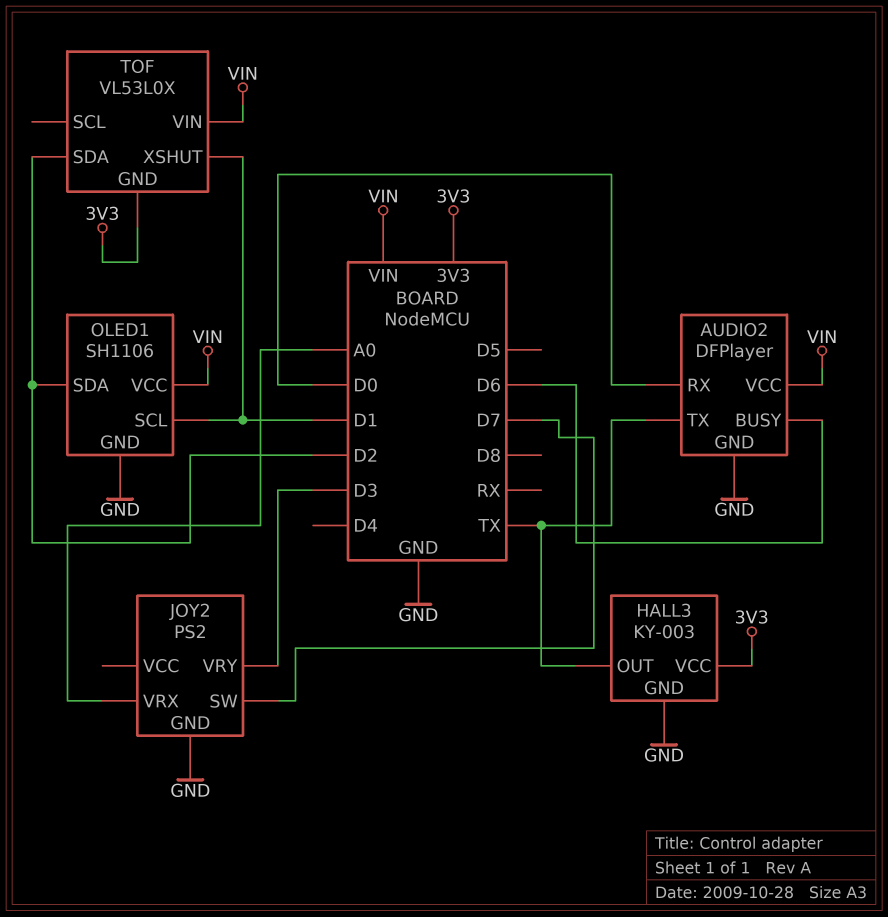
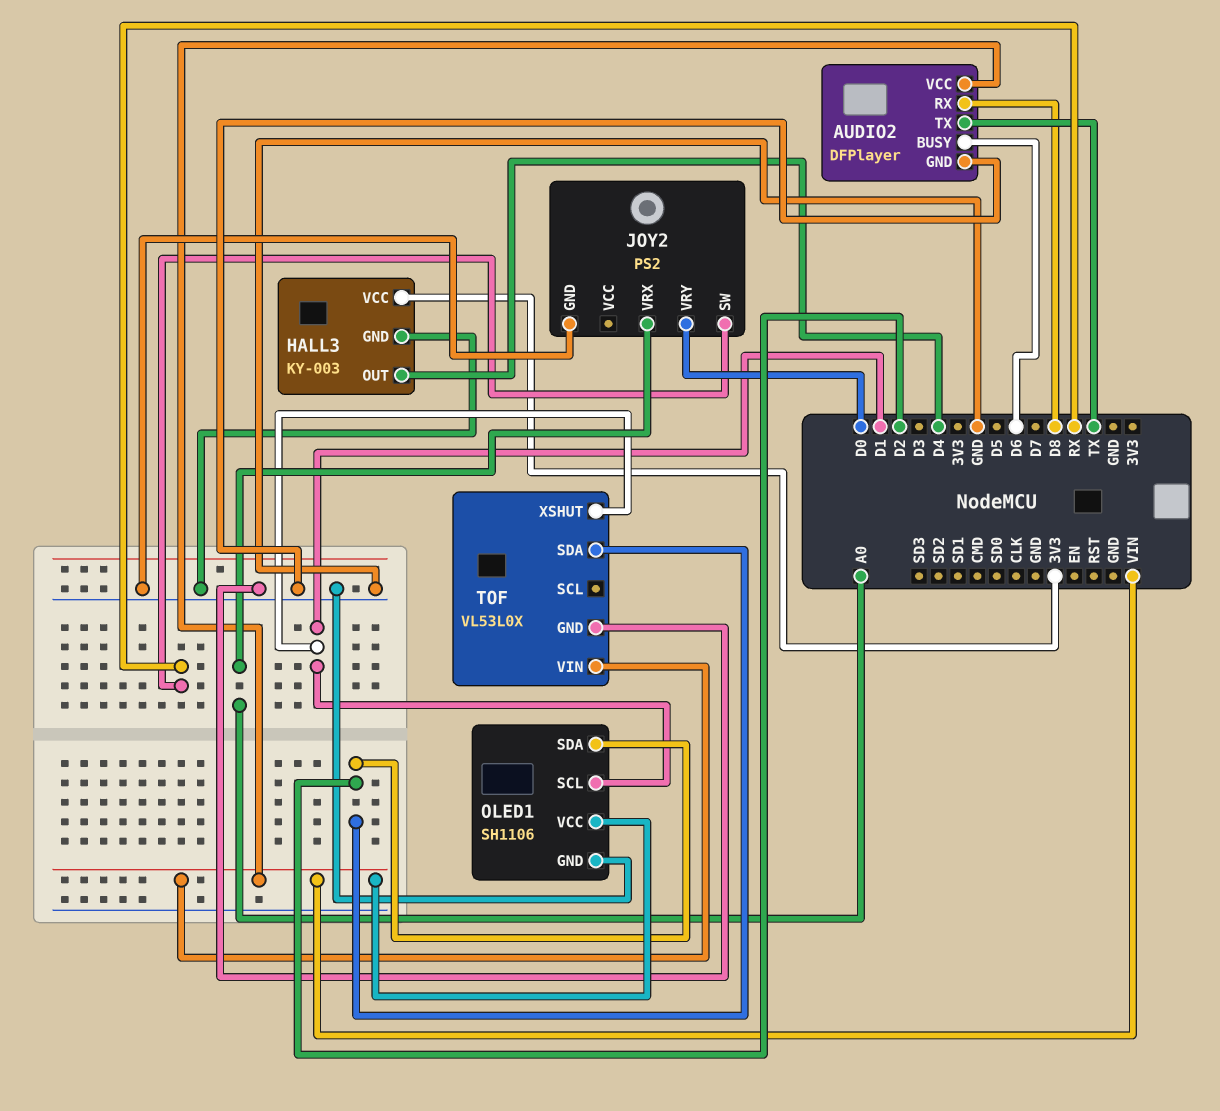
AUDIO2 pin RX: D0 -> D8
HALL3 pin OUT: TX -> D4
JOY2 pin SW: D7 -> RX
JOY2 pin VRY: D3 -> D0
TOF pin GND: 3V3 -> GND

